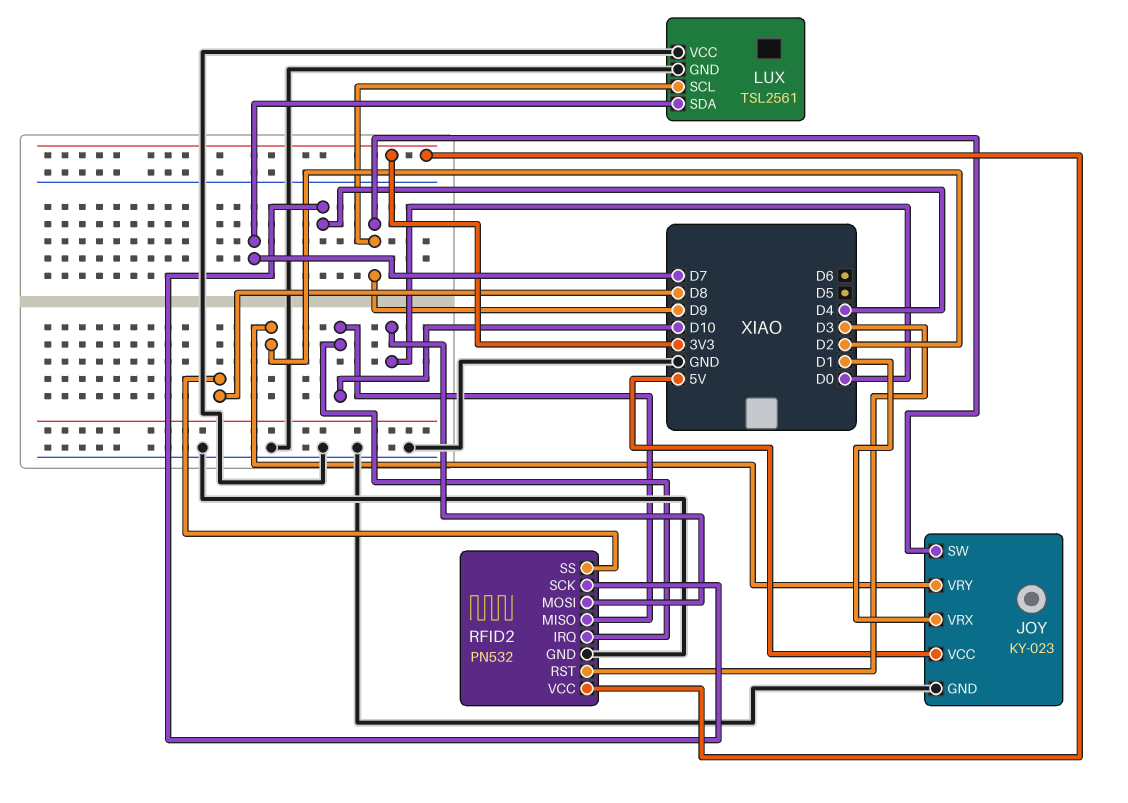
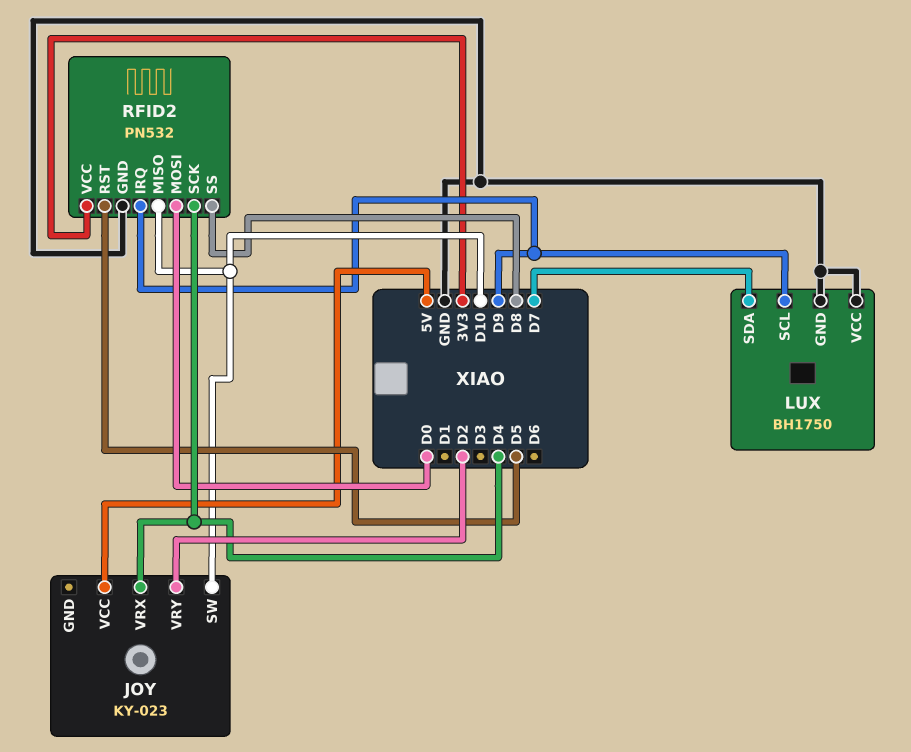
JOY pin GND: GND -> none
JOY pin SW: D9 -> D10
JOY pin VRX: D1 -> D4
LUX: TSL2561 -> BH1750
RFID2 pin IRQ: D10 -> D9
RFID2 pin RST: D3 -> D5

